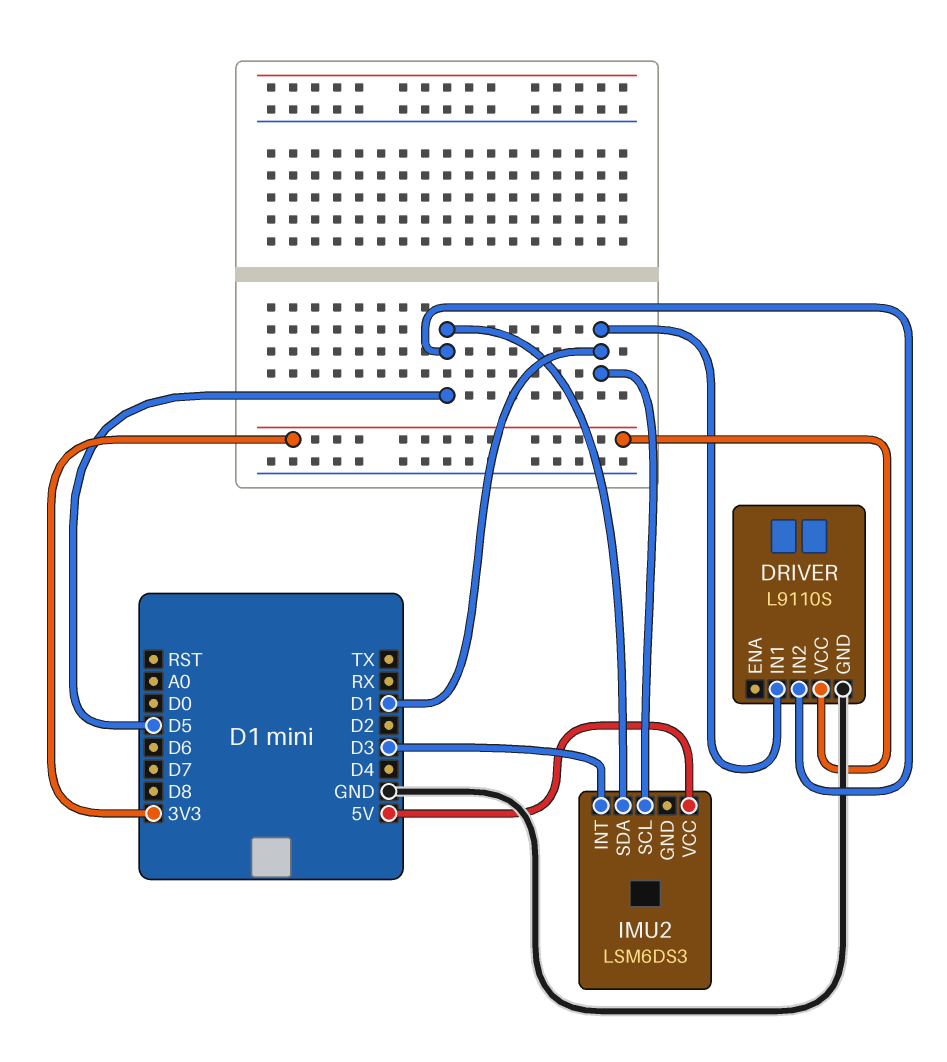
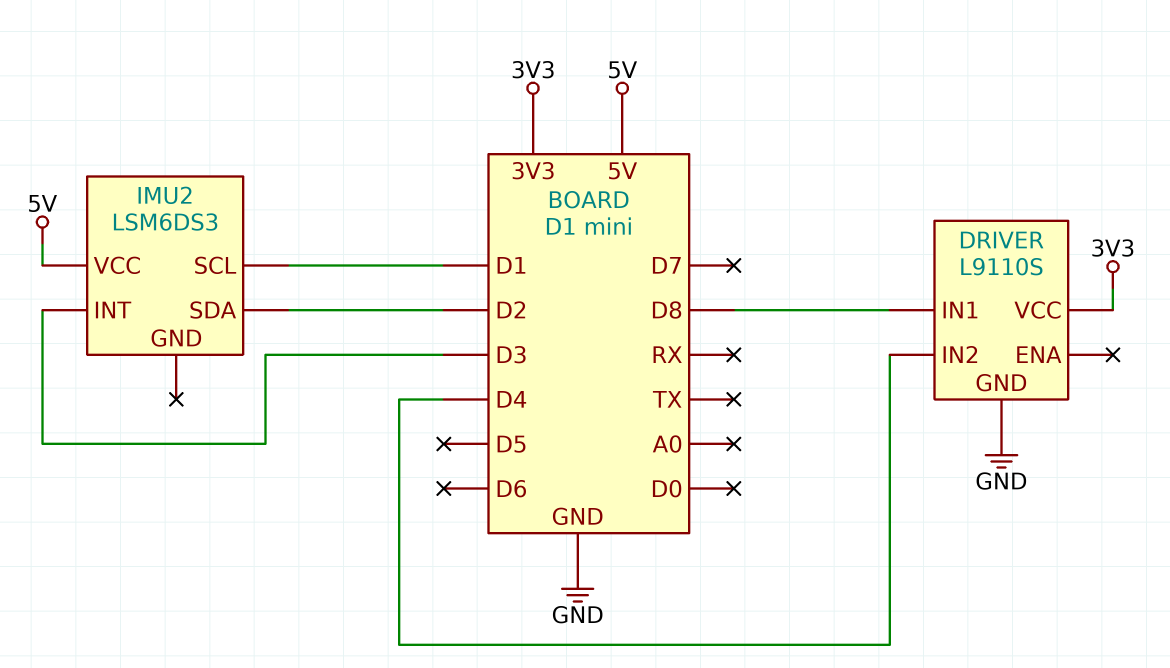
DRIVER pin IN1: D1 -> D8
DRIVER pin IN2: D5 -> D4
IMU2 pin SDA: D5 -> D2

